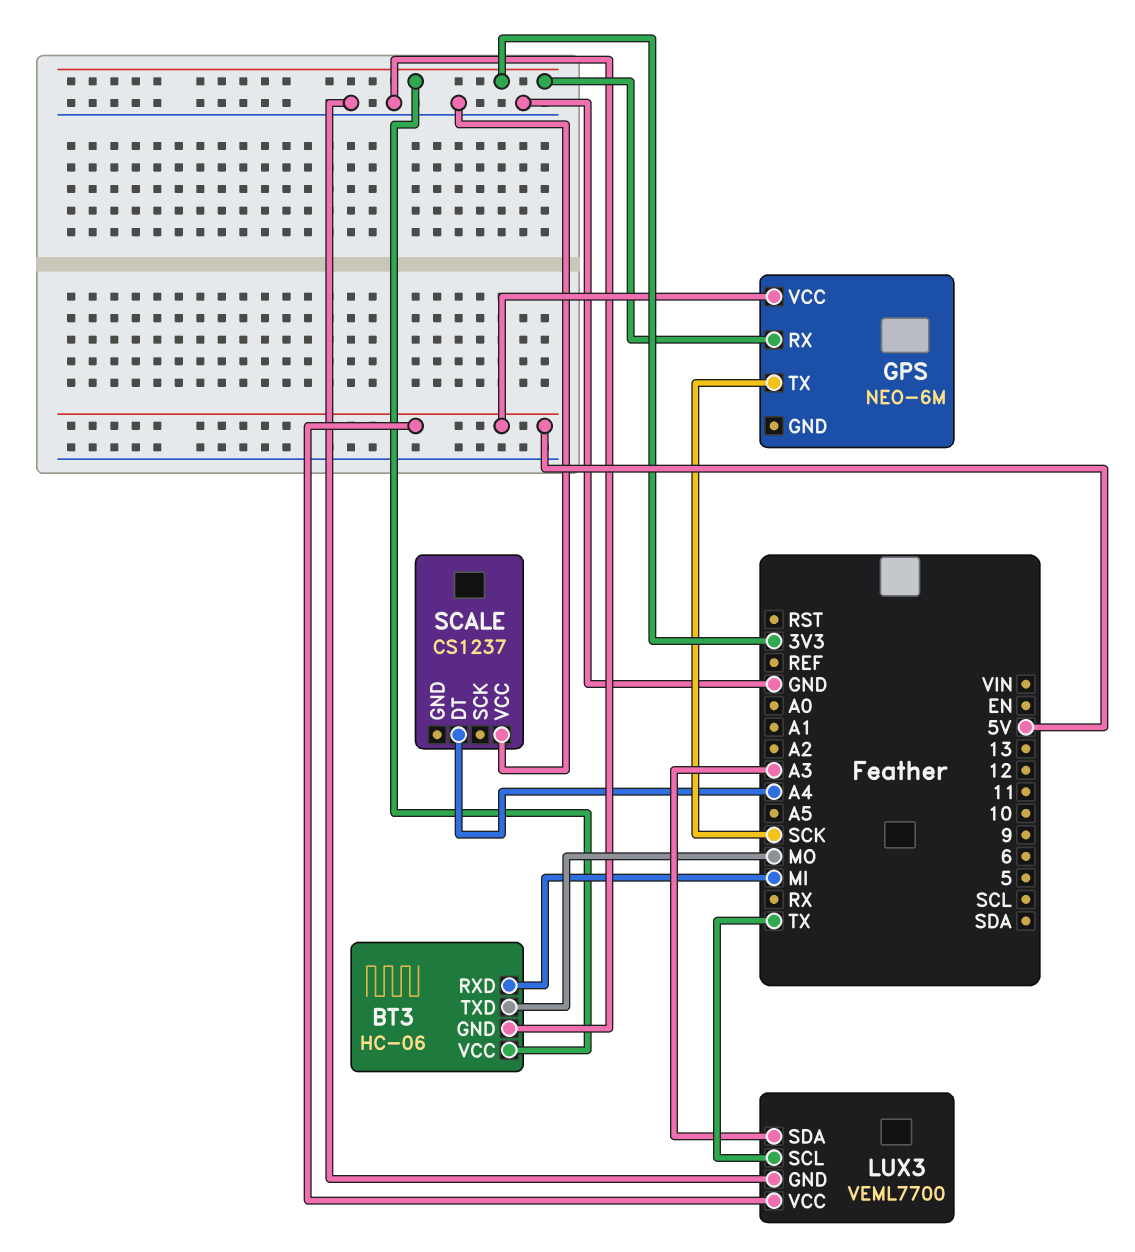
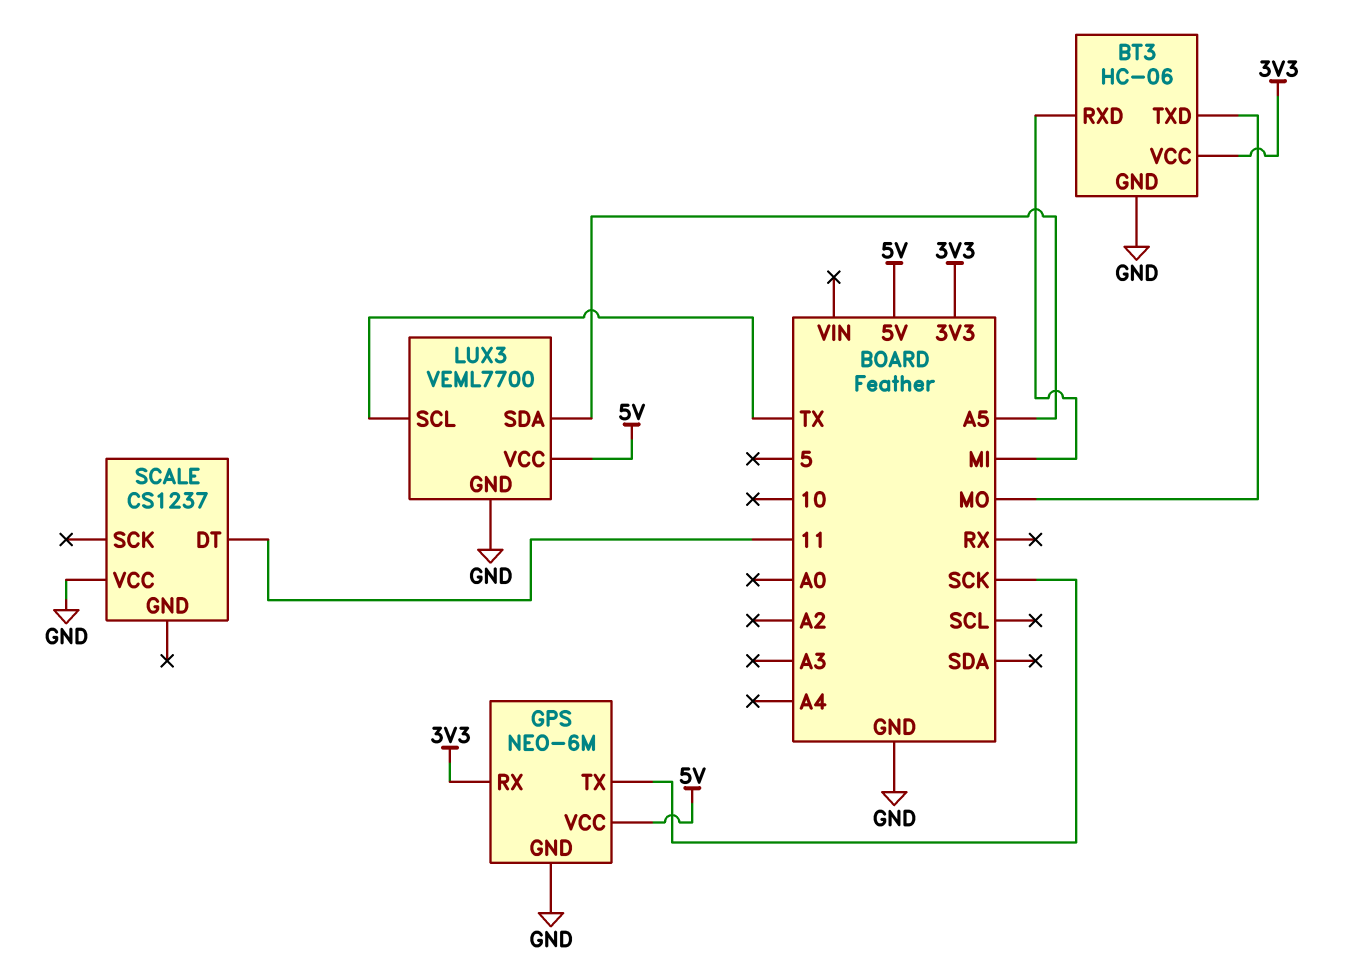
GPS pin GND: none -> GND
LUX3 pin SDA: A3 -> A5
SCALE pin DT: A4 -> 11

